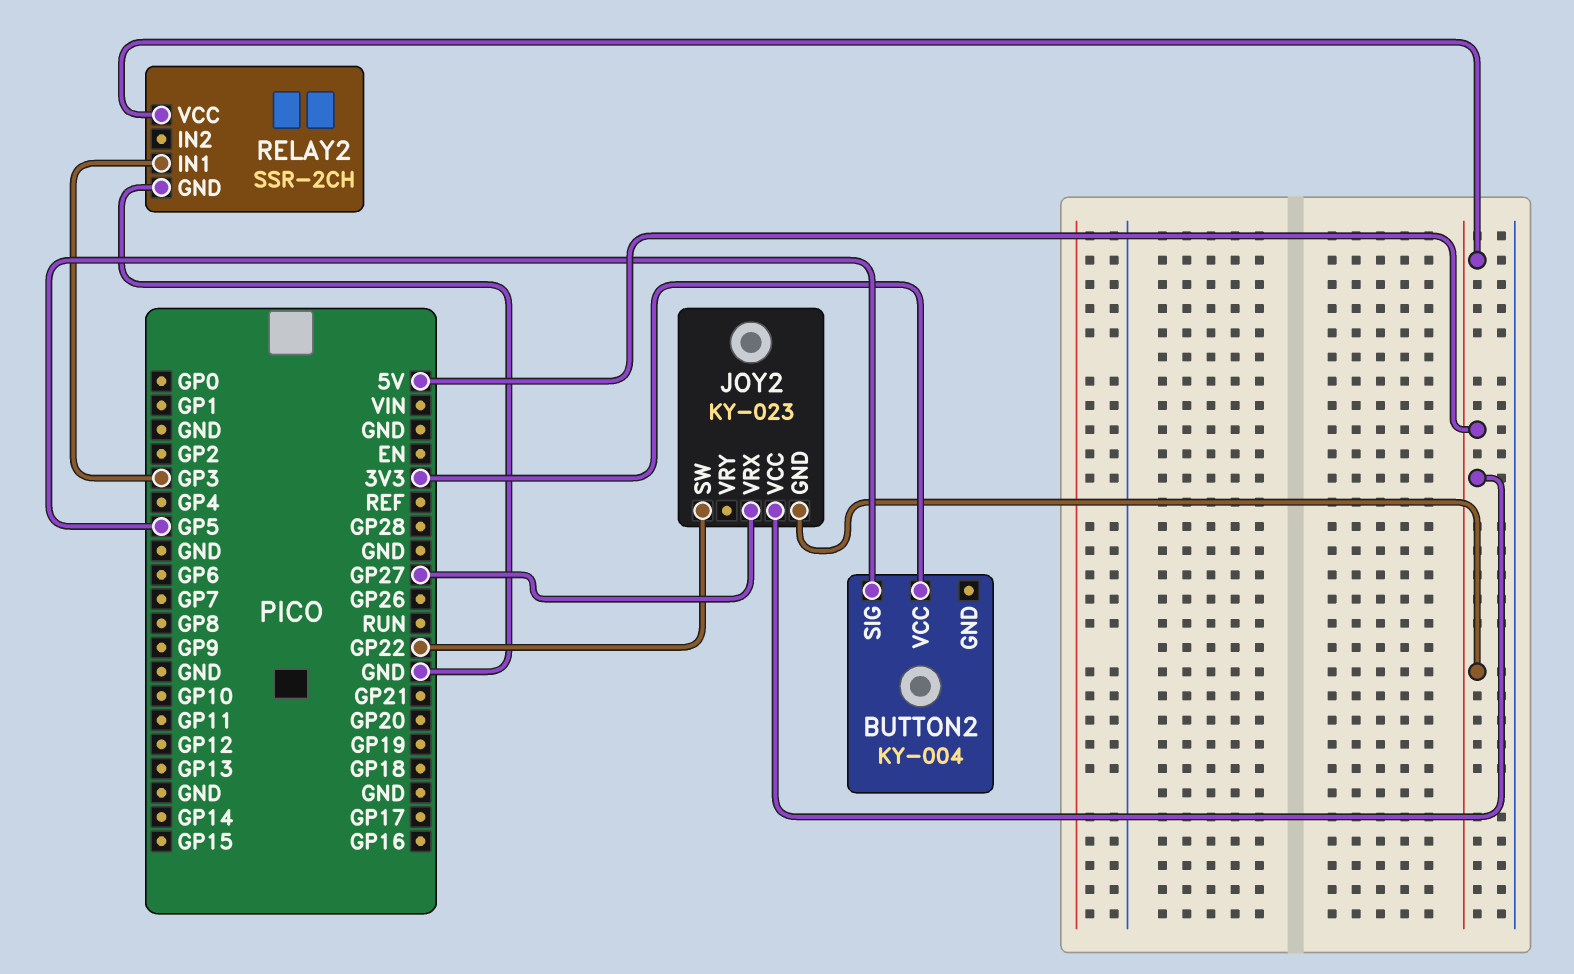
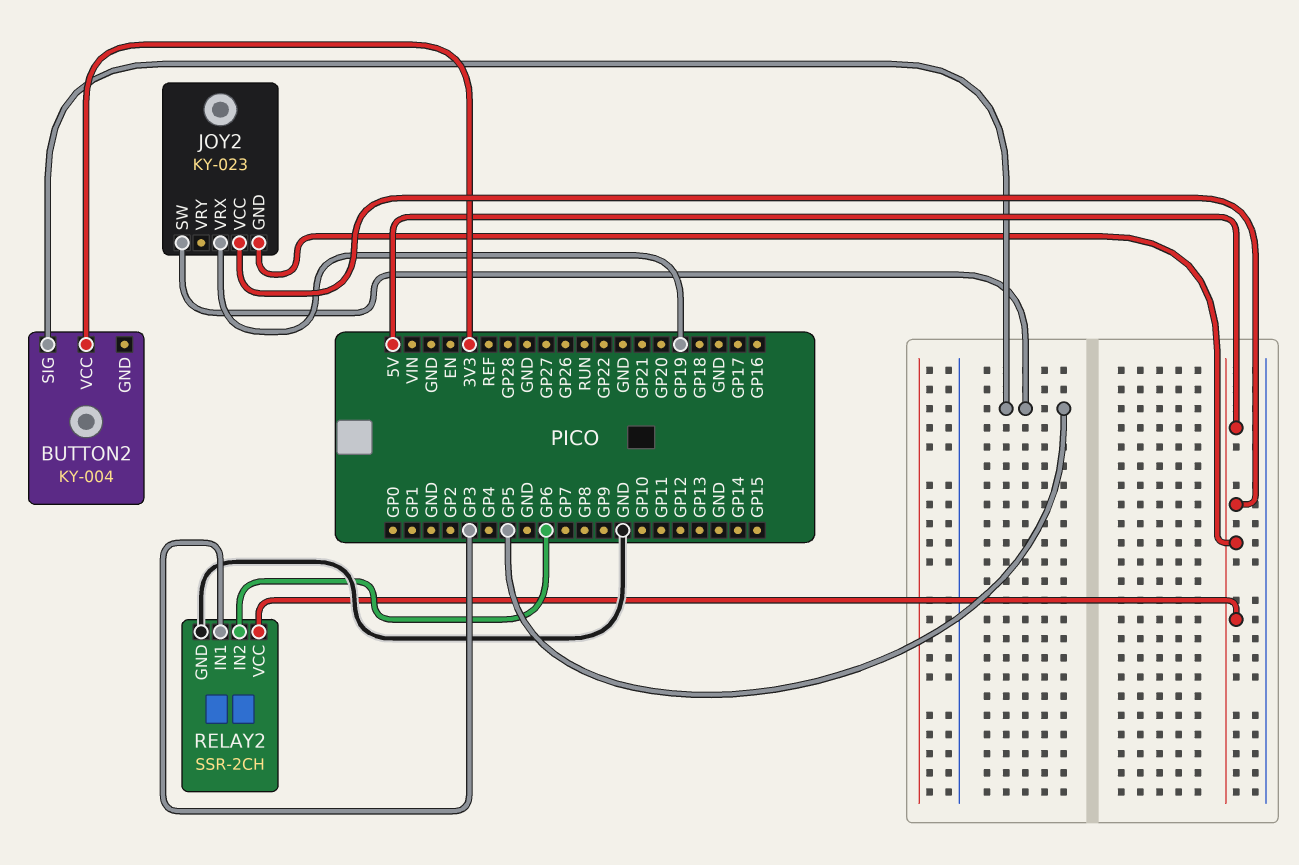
JOY2 pin SW: GP22 -> GP5
JOY2 pin VRX: GP27 -> GP19
RELAY2 pin IN2: none -> GP6

